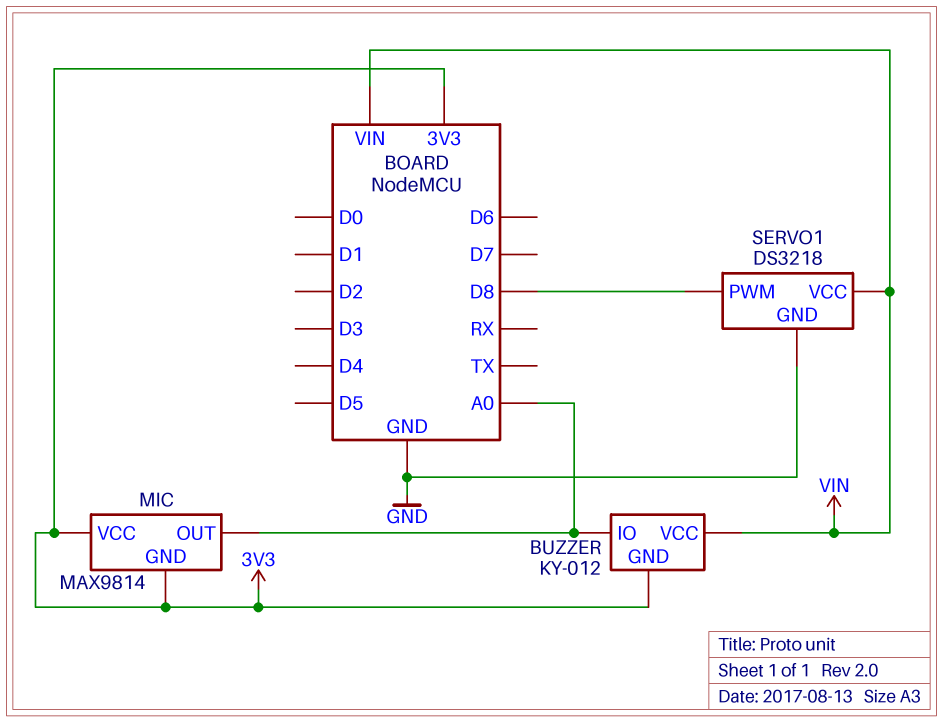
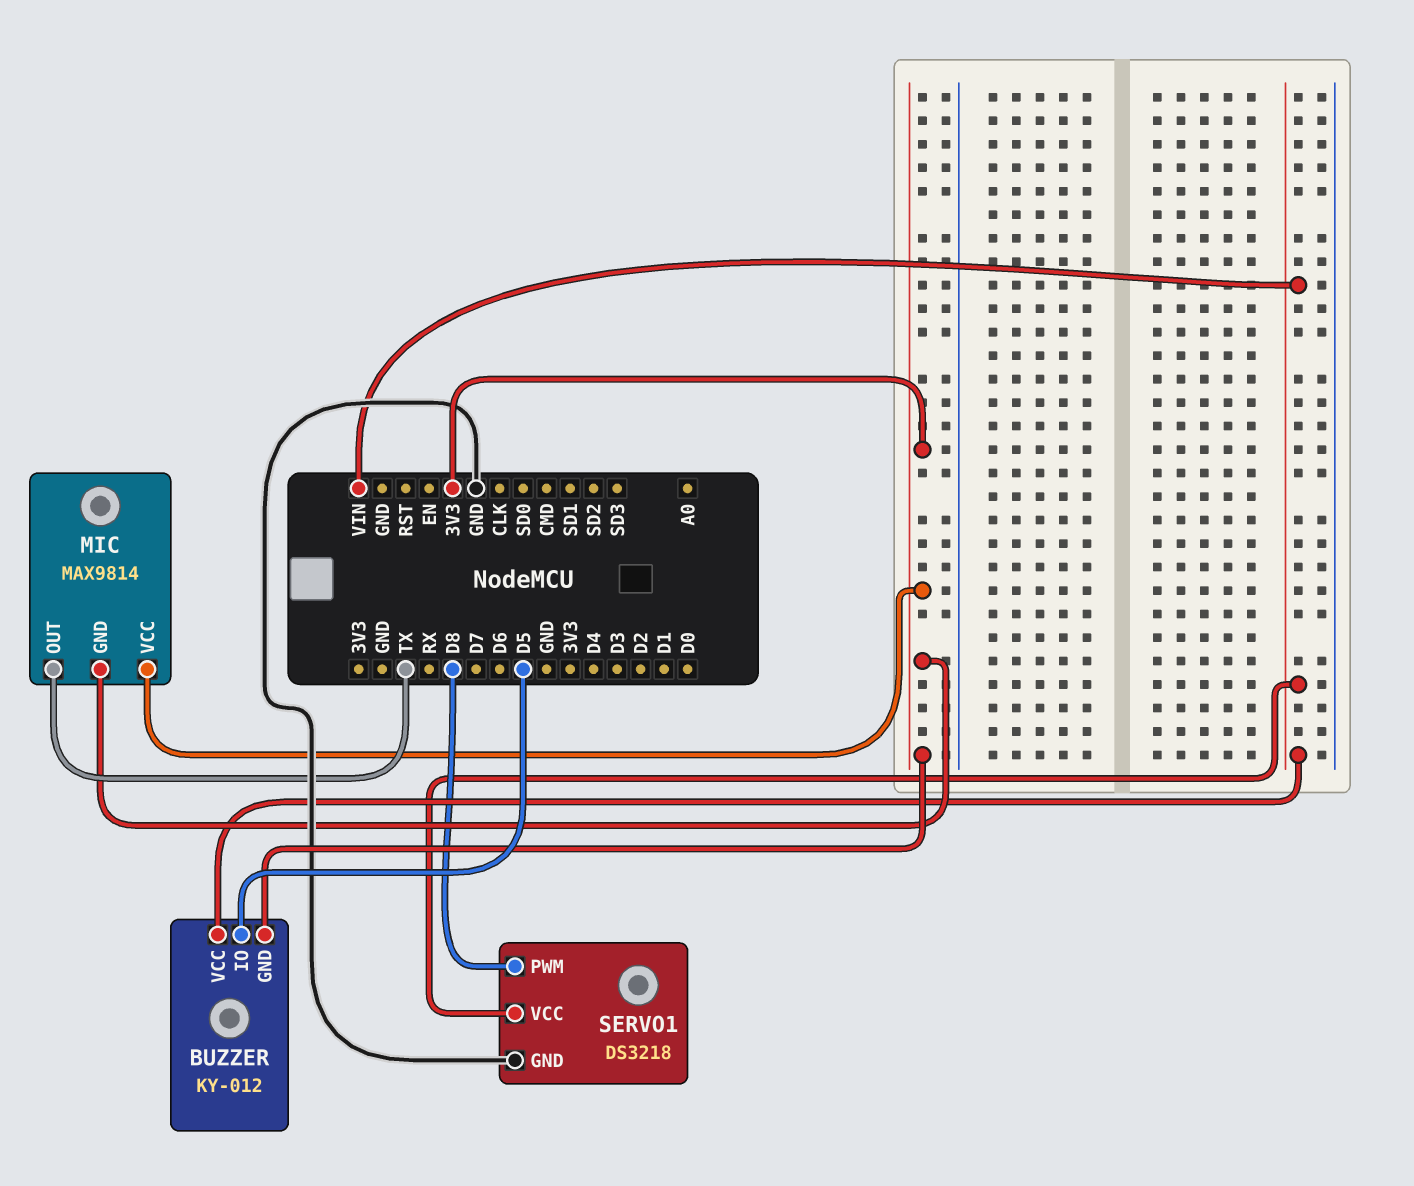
BUZZER pin IO: A0 -> D5
MIC pin OUT: A0 -> TX

